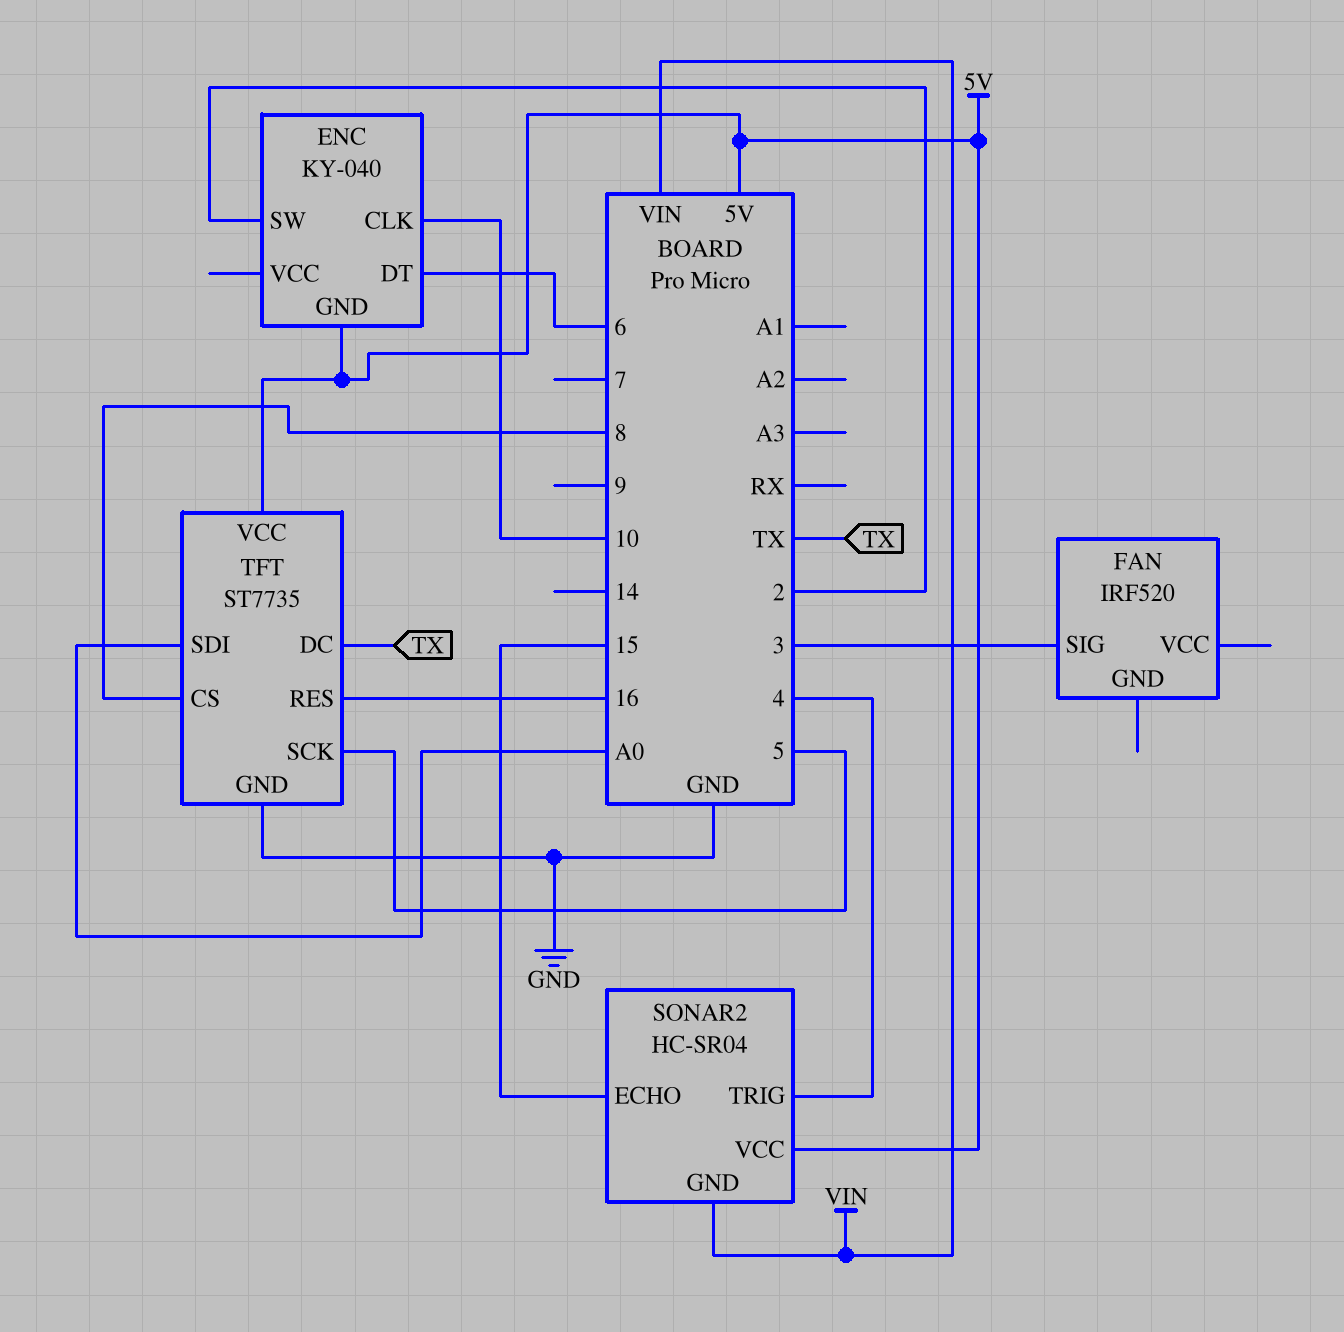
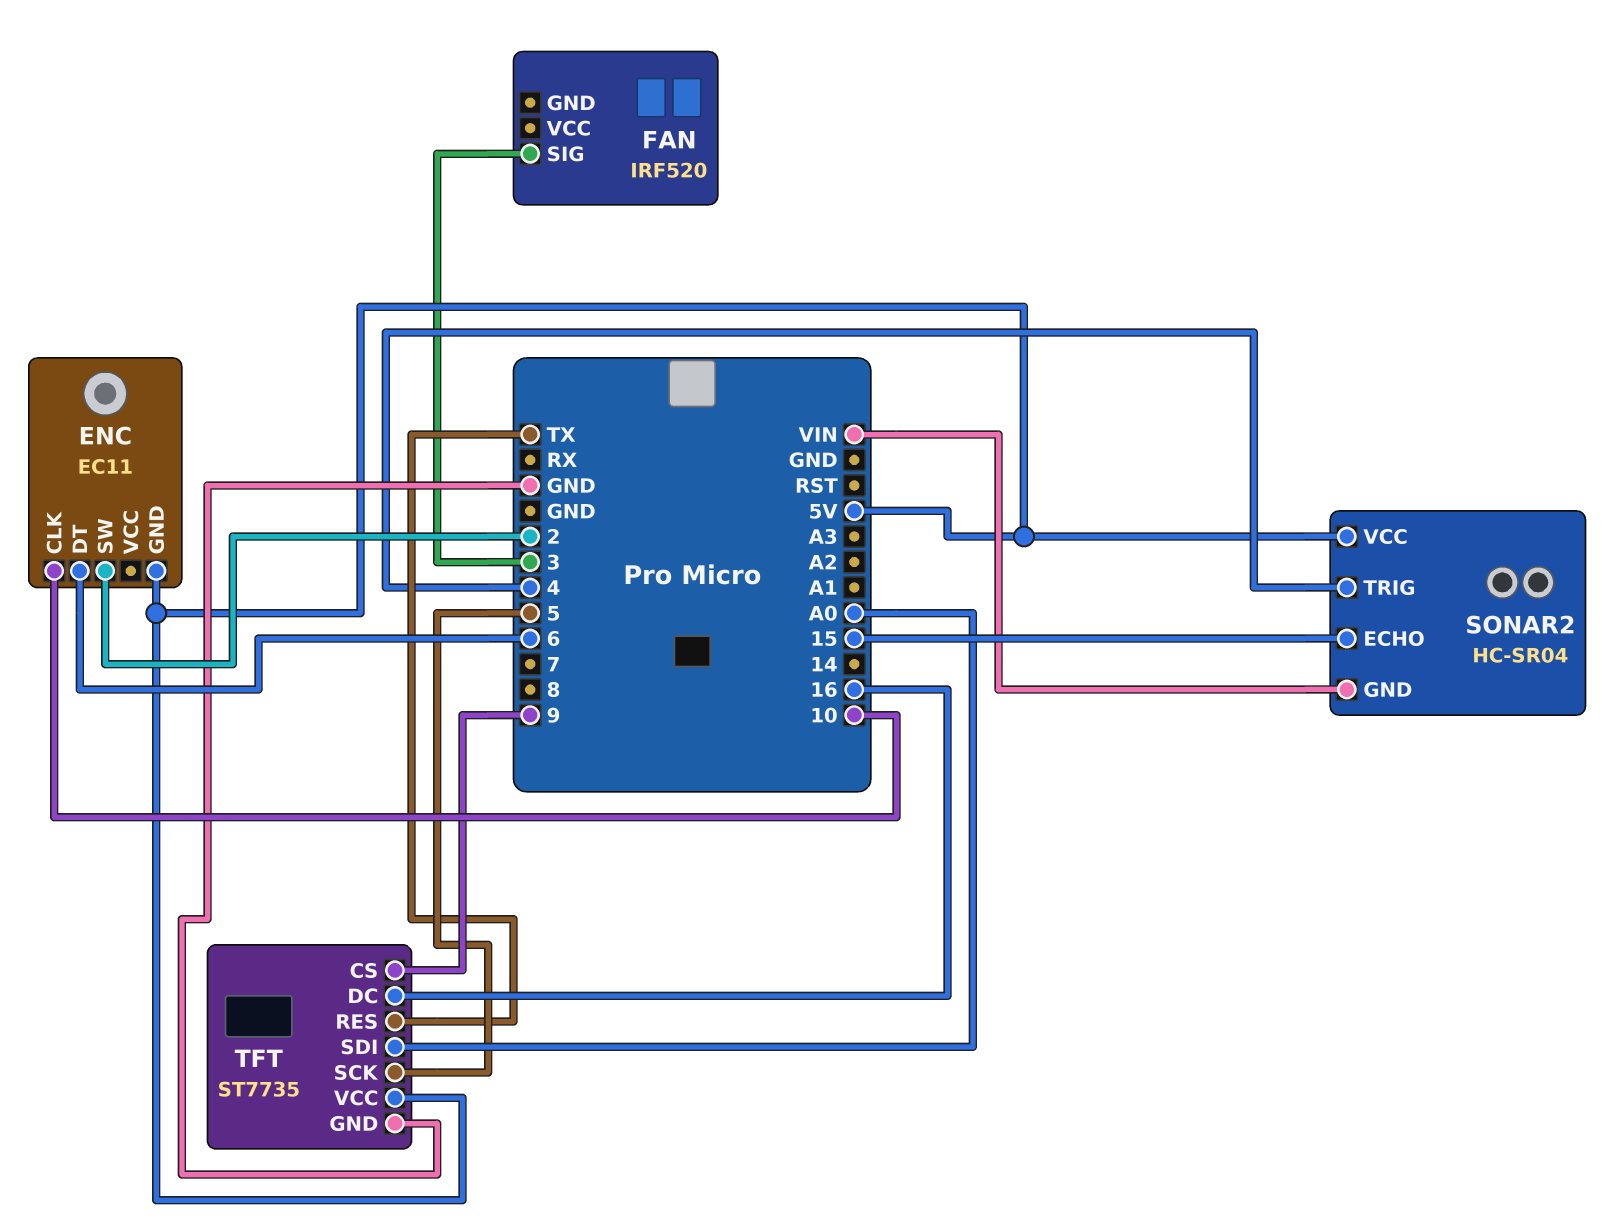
ENC: KY-040 -> EC11
TFT pin CS: 8 -> 9
TFT pin DC: TX -> 16
TFT pin RES: 16 -> TX

